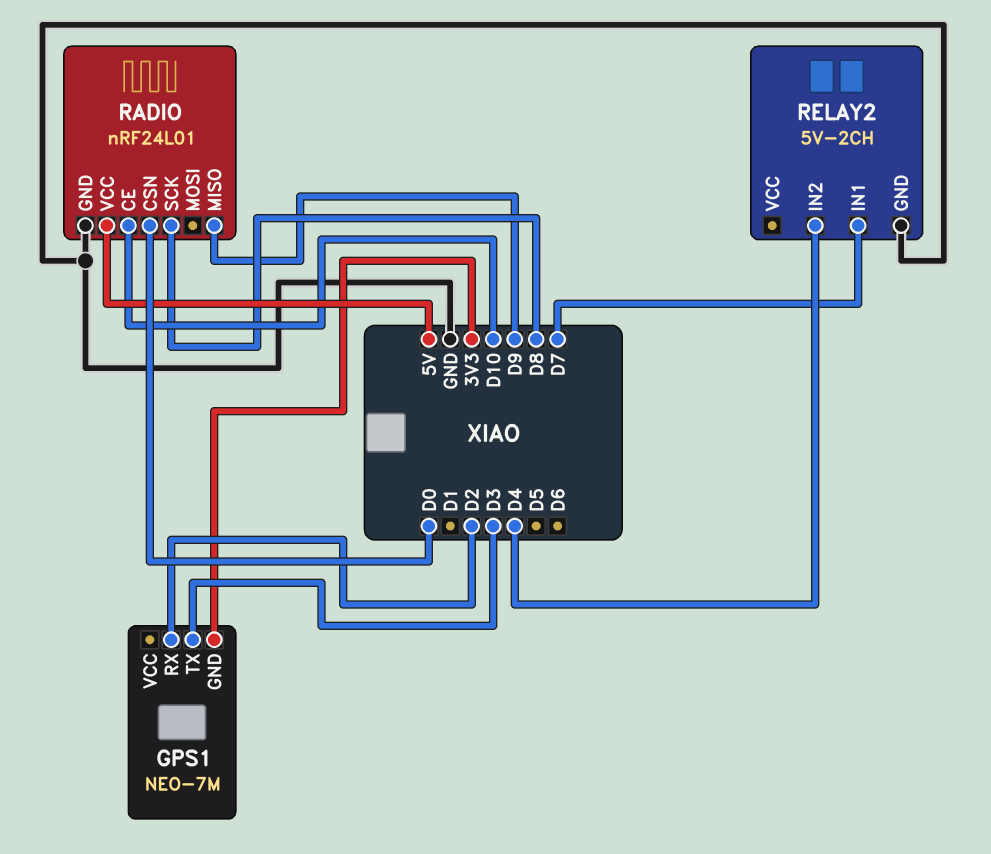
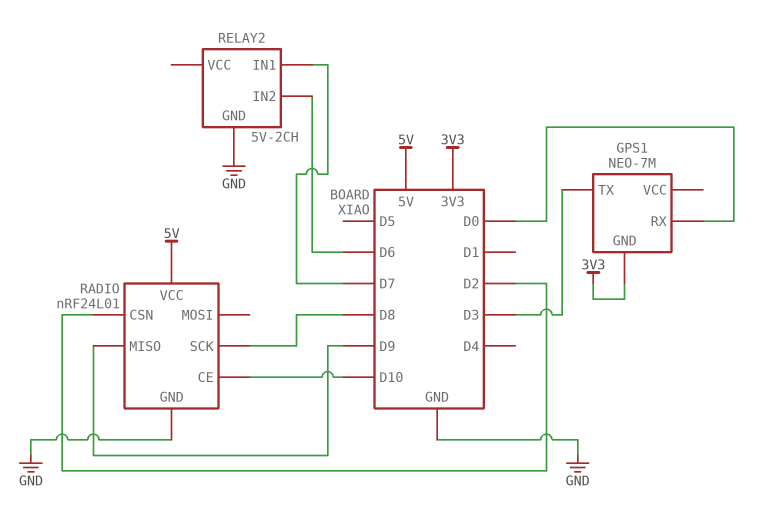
GPS1 pin RX: D2 -> D0
RADIO pin CSN: D0 -> D2
RELAY2 pin IN2: D4 -> D6

